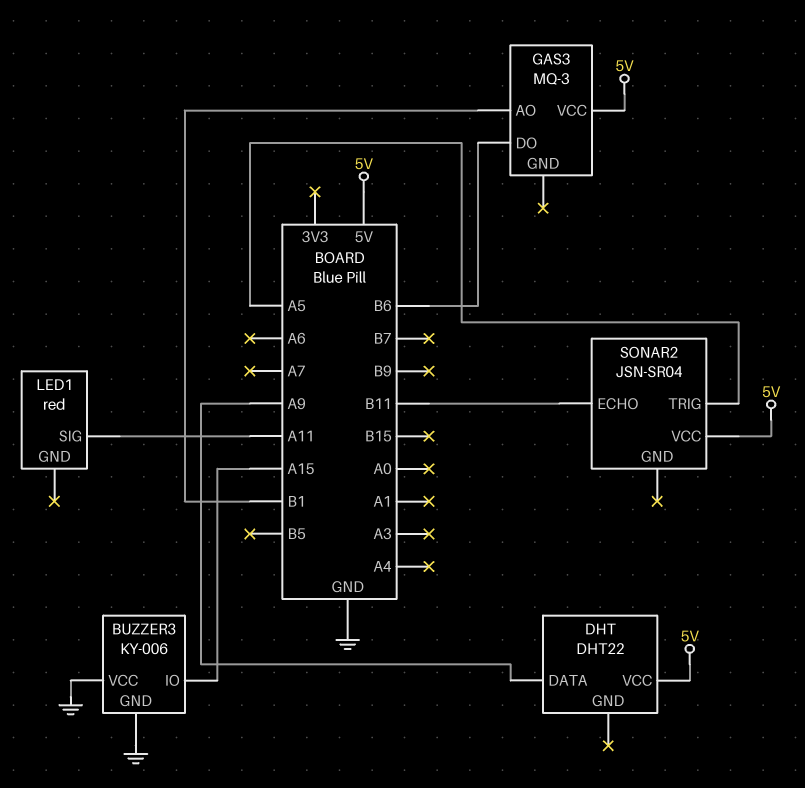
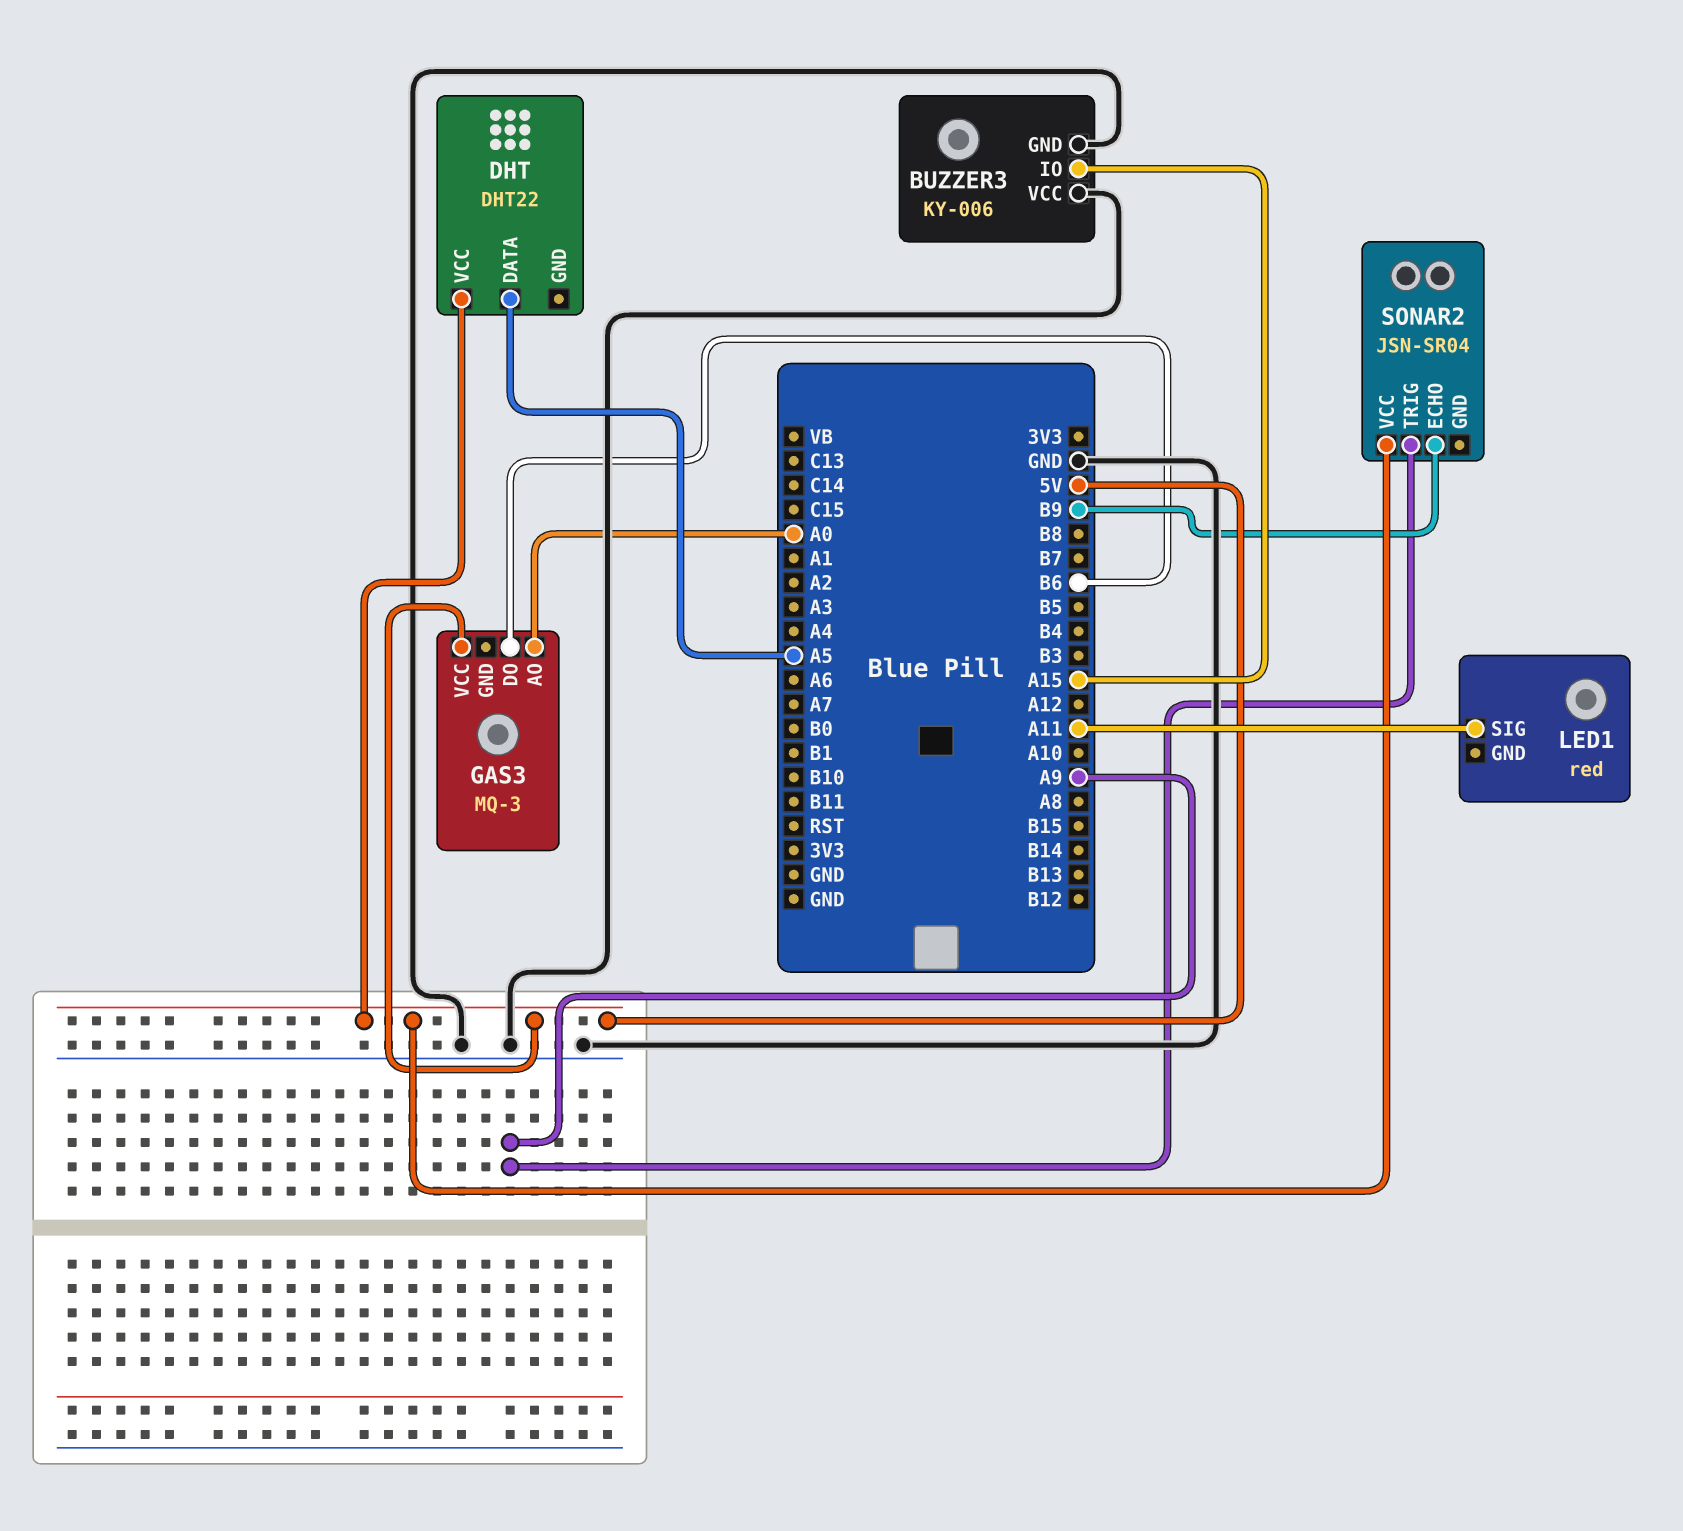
DHT pin DATA: A9 -> A5
GAS3 pin AO: B1 -> A0
SONAR2 pin ECHO: B11 -> B9
SONAR2 pin TRIG: A5 -> A9

